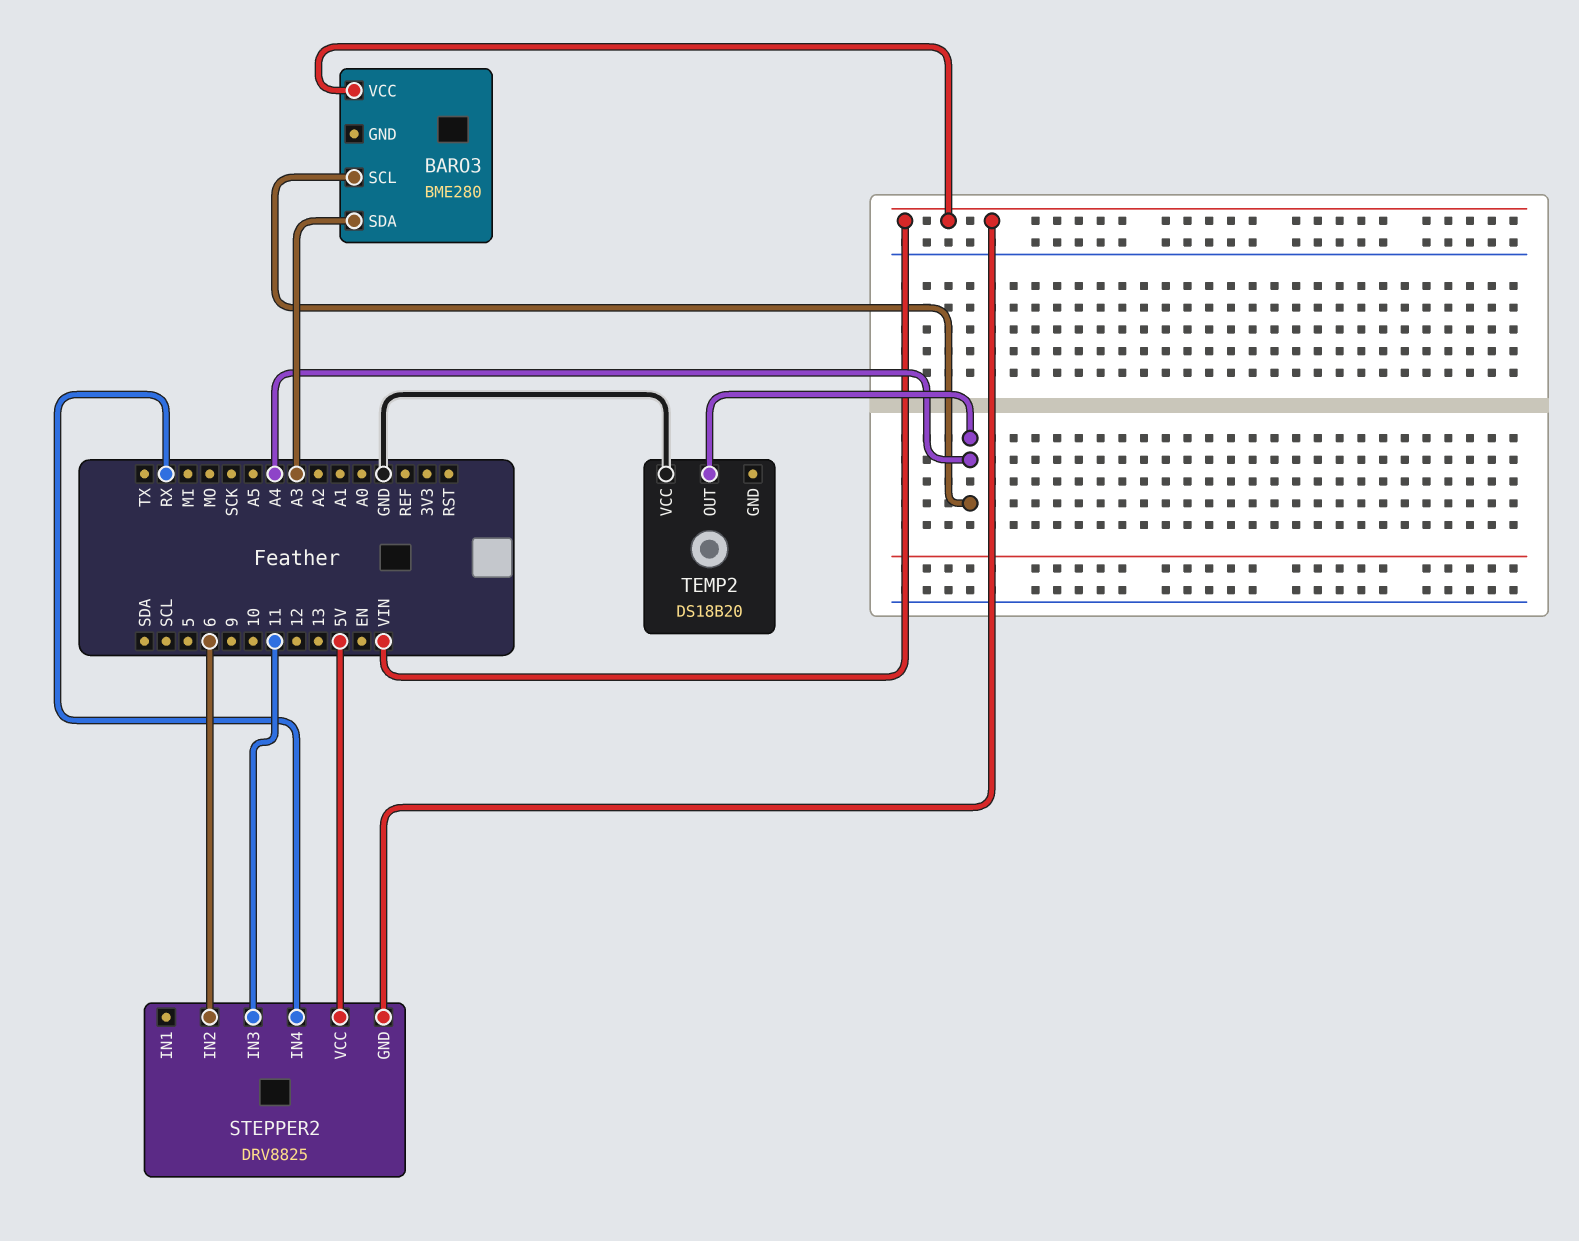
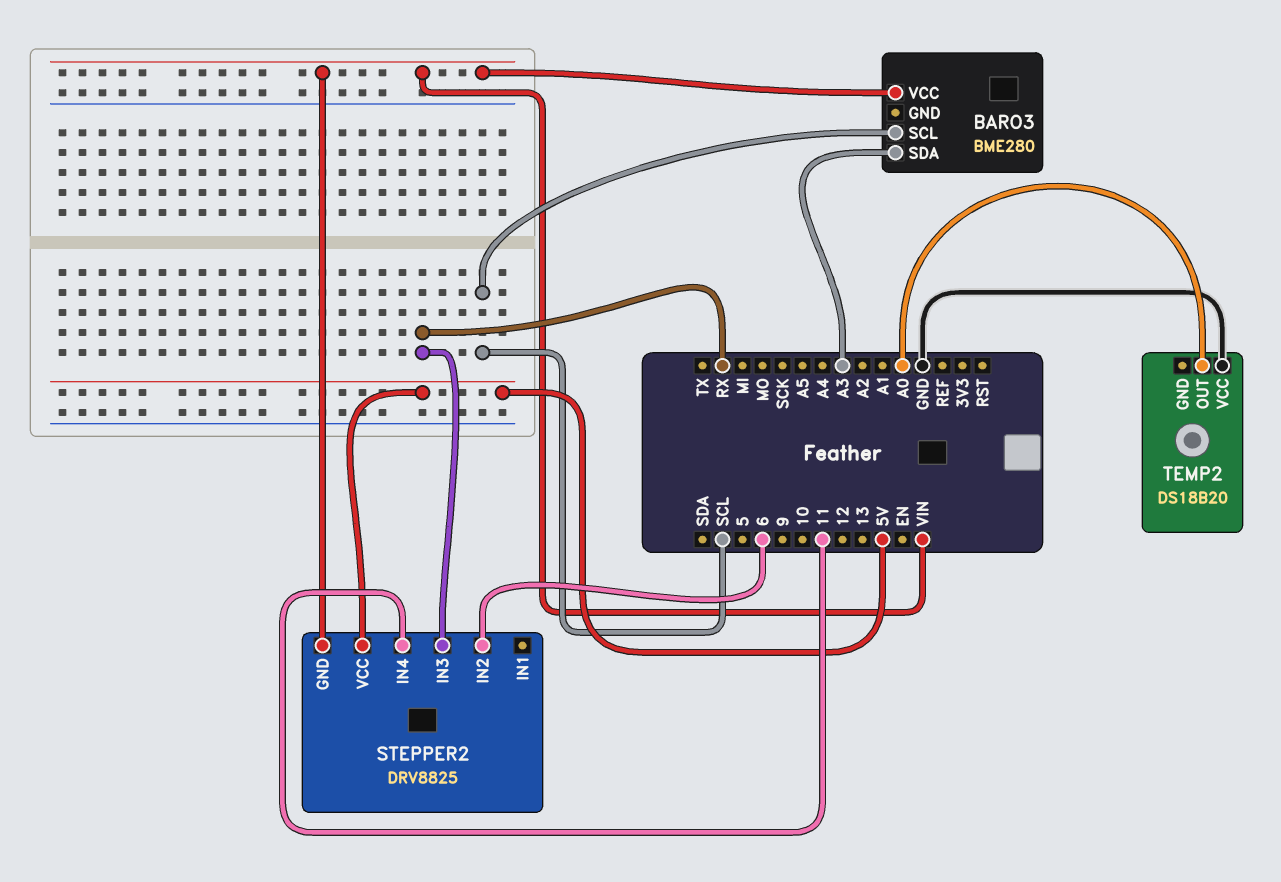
BARO3 pin SCL: A4 -> SCL
STEPPER2 pin IN3: 11 -> RX
STEPPER2 pin IN4: RX -> 11
TEMP2 pin OUT: A4 -> A0

